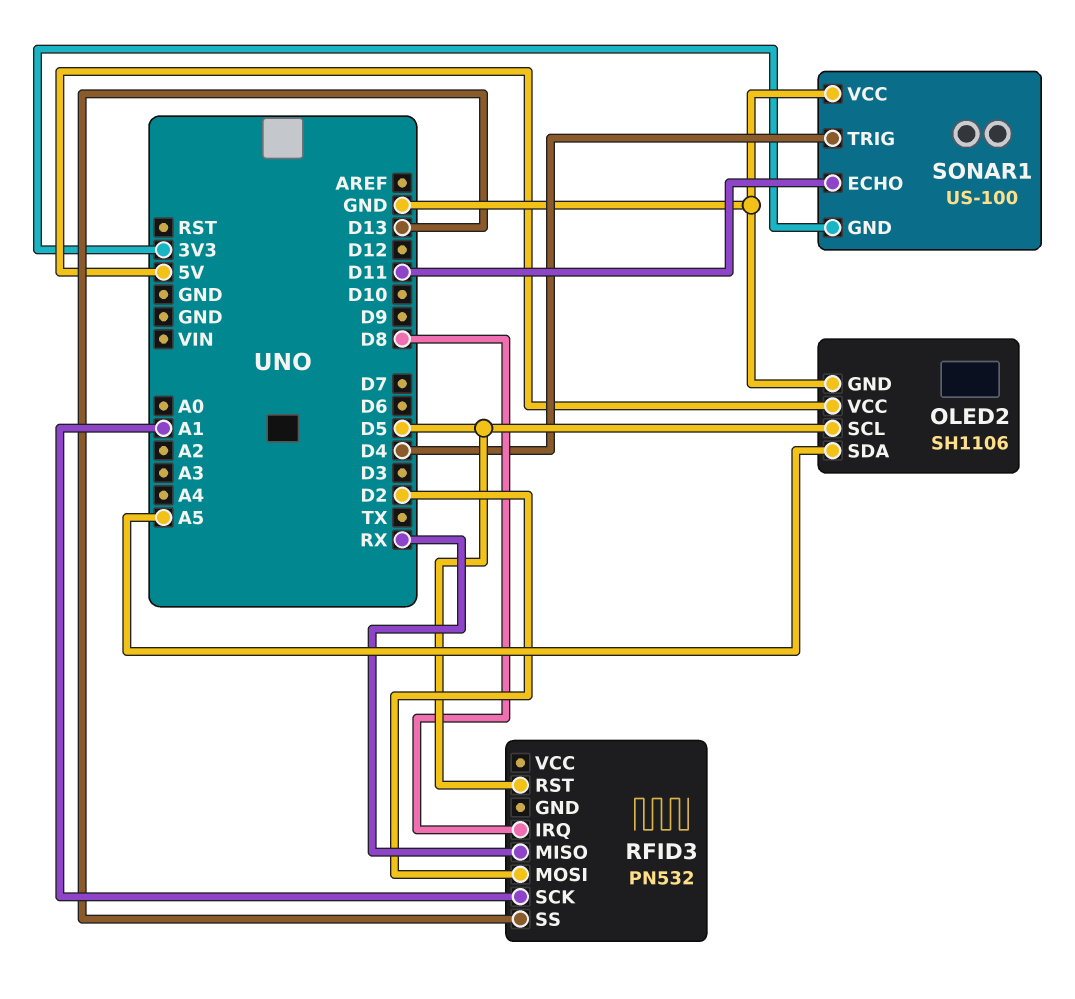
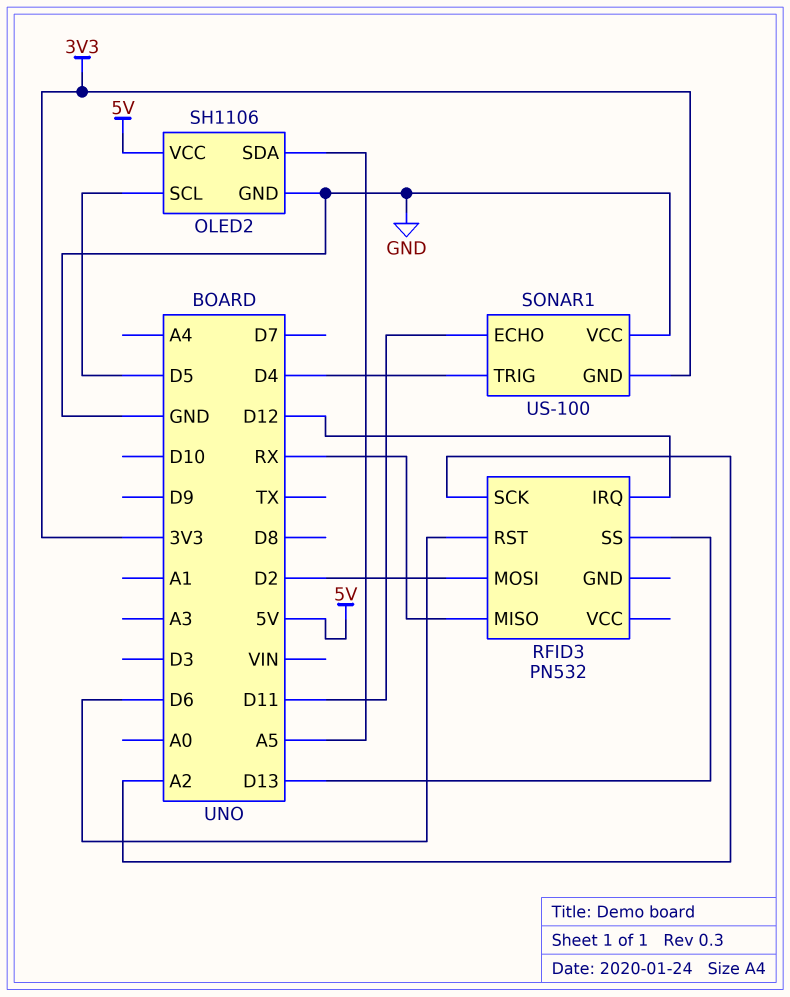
RFID3 pin IRQ: D8 -> D12
RFID3 pin RST: D5 -> D6
RFID3 pin SCK: A1 -> A2

